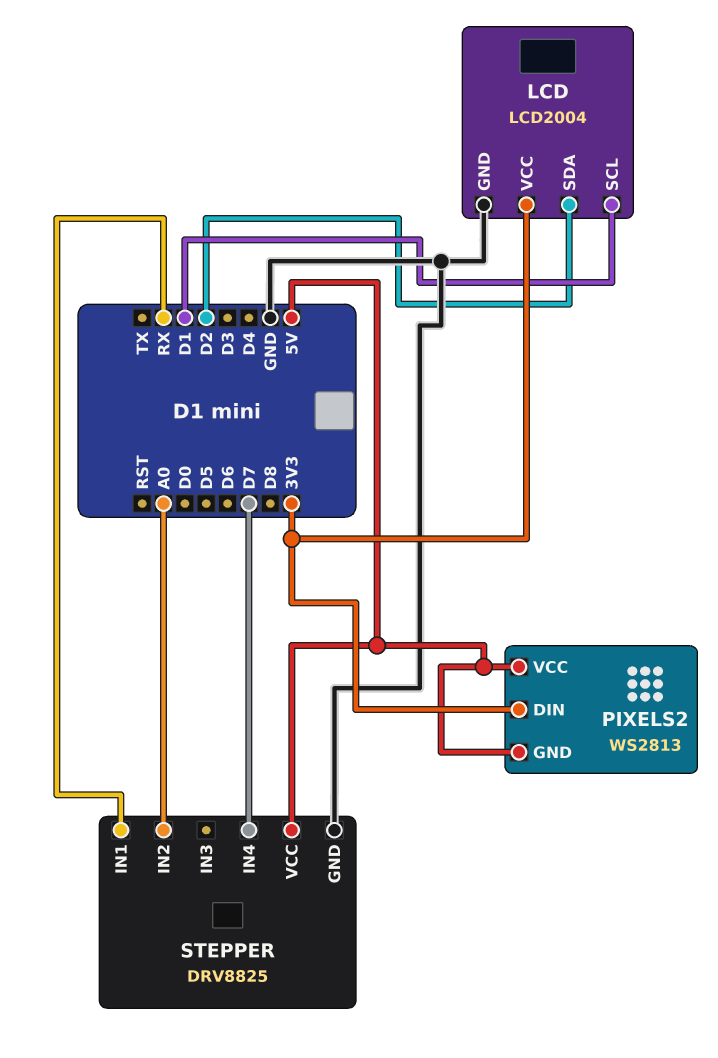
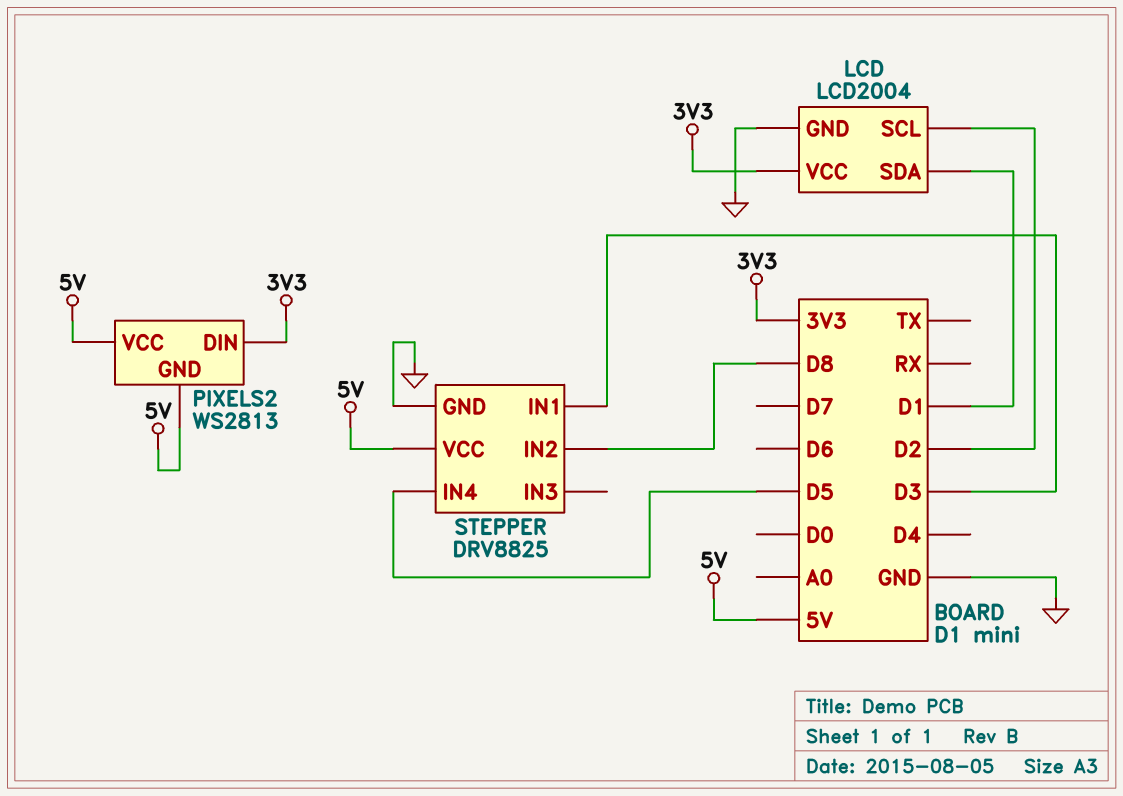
LCD pin SCL: D1 -> D2
LCD pin SDA: D2 -> D1
STEPPER pin IN1: RX -> D3
STEPPER pin IN2: A0 -> D8
STEPPER pin IN4: D7 -> D5

